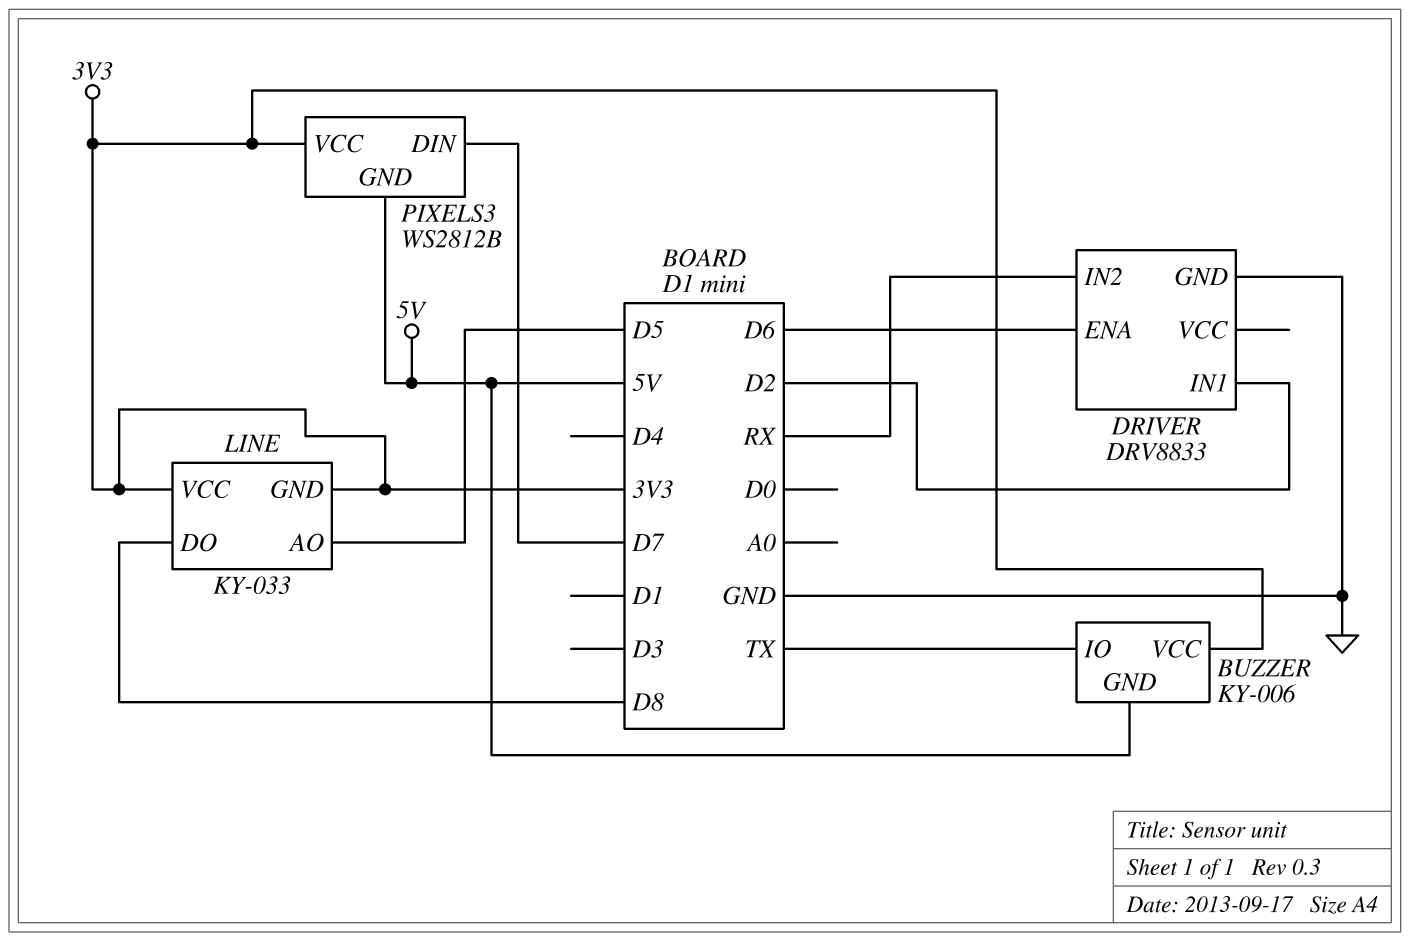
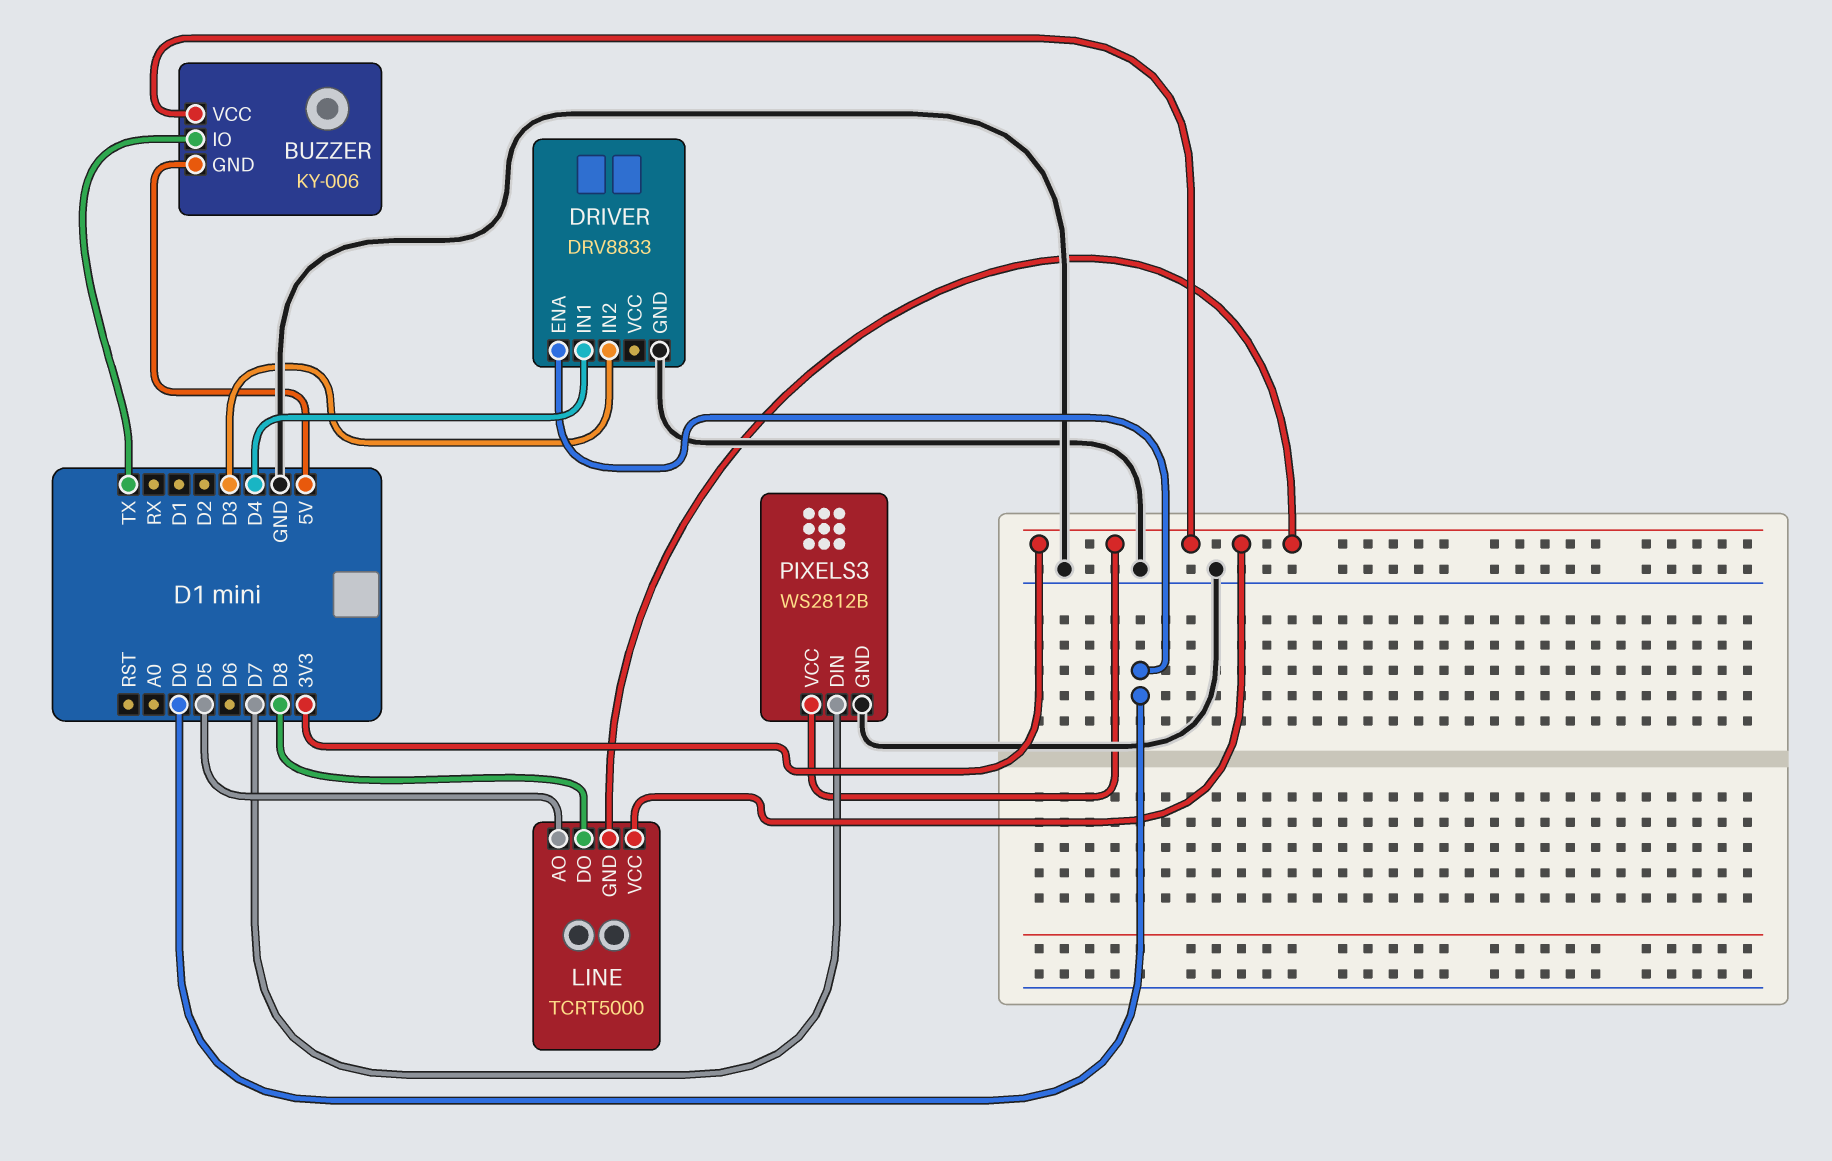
DRIVER pin ENA: D6 -> D0
DRIVER pin IN1: D2 -> D4
DRIVER pin IN2: RX -> D3
LINE: KY-033 -> TCRT5000
PIXELS3 pin GND: 5V -> GND

